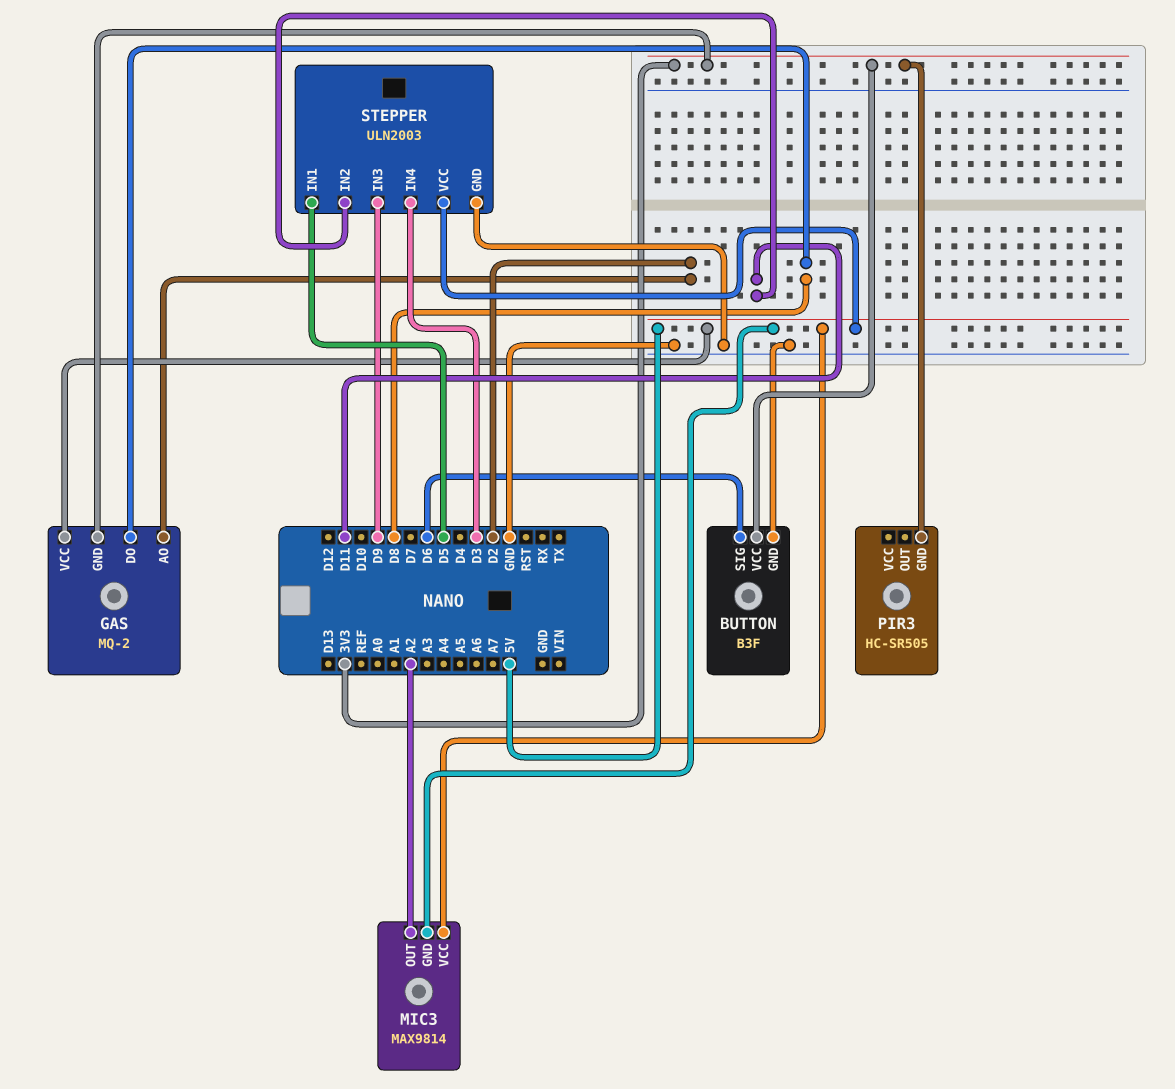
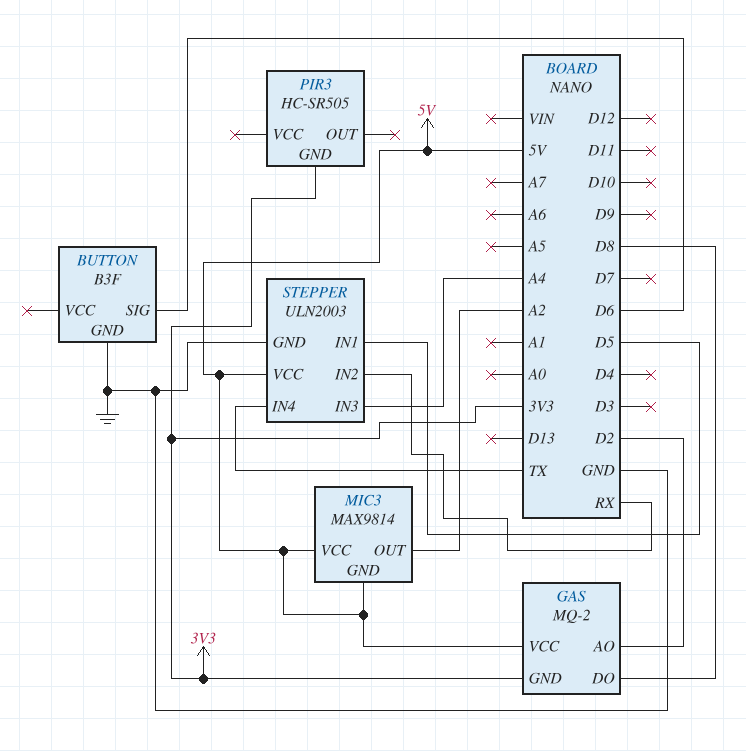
BUTTON pin VCC: 3V3 -> none
STEPPER pin IN2: D11 -> RX
STEPPER pin IN3: D9 -> A4
STEPPER pin IN4: D3 -> TX

